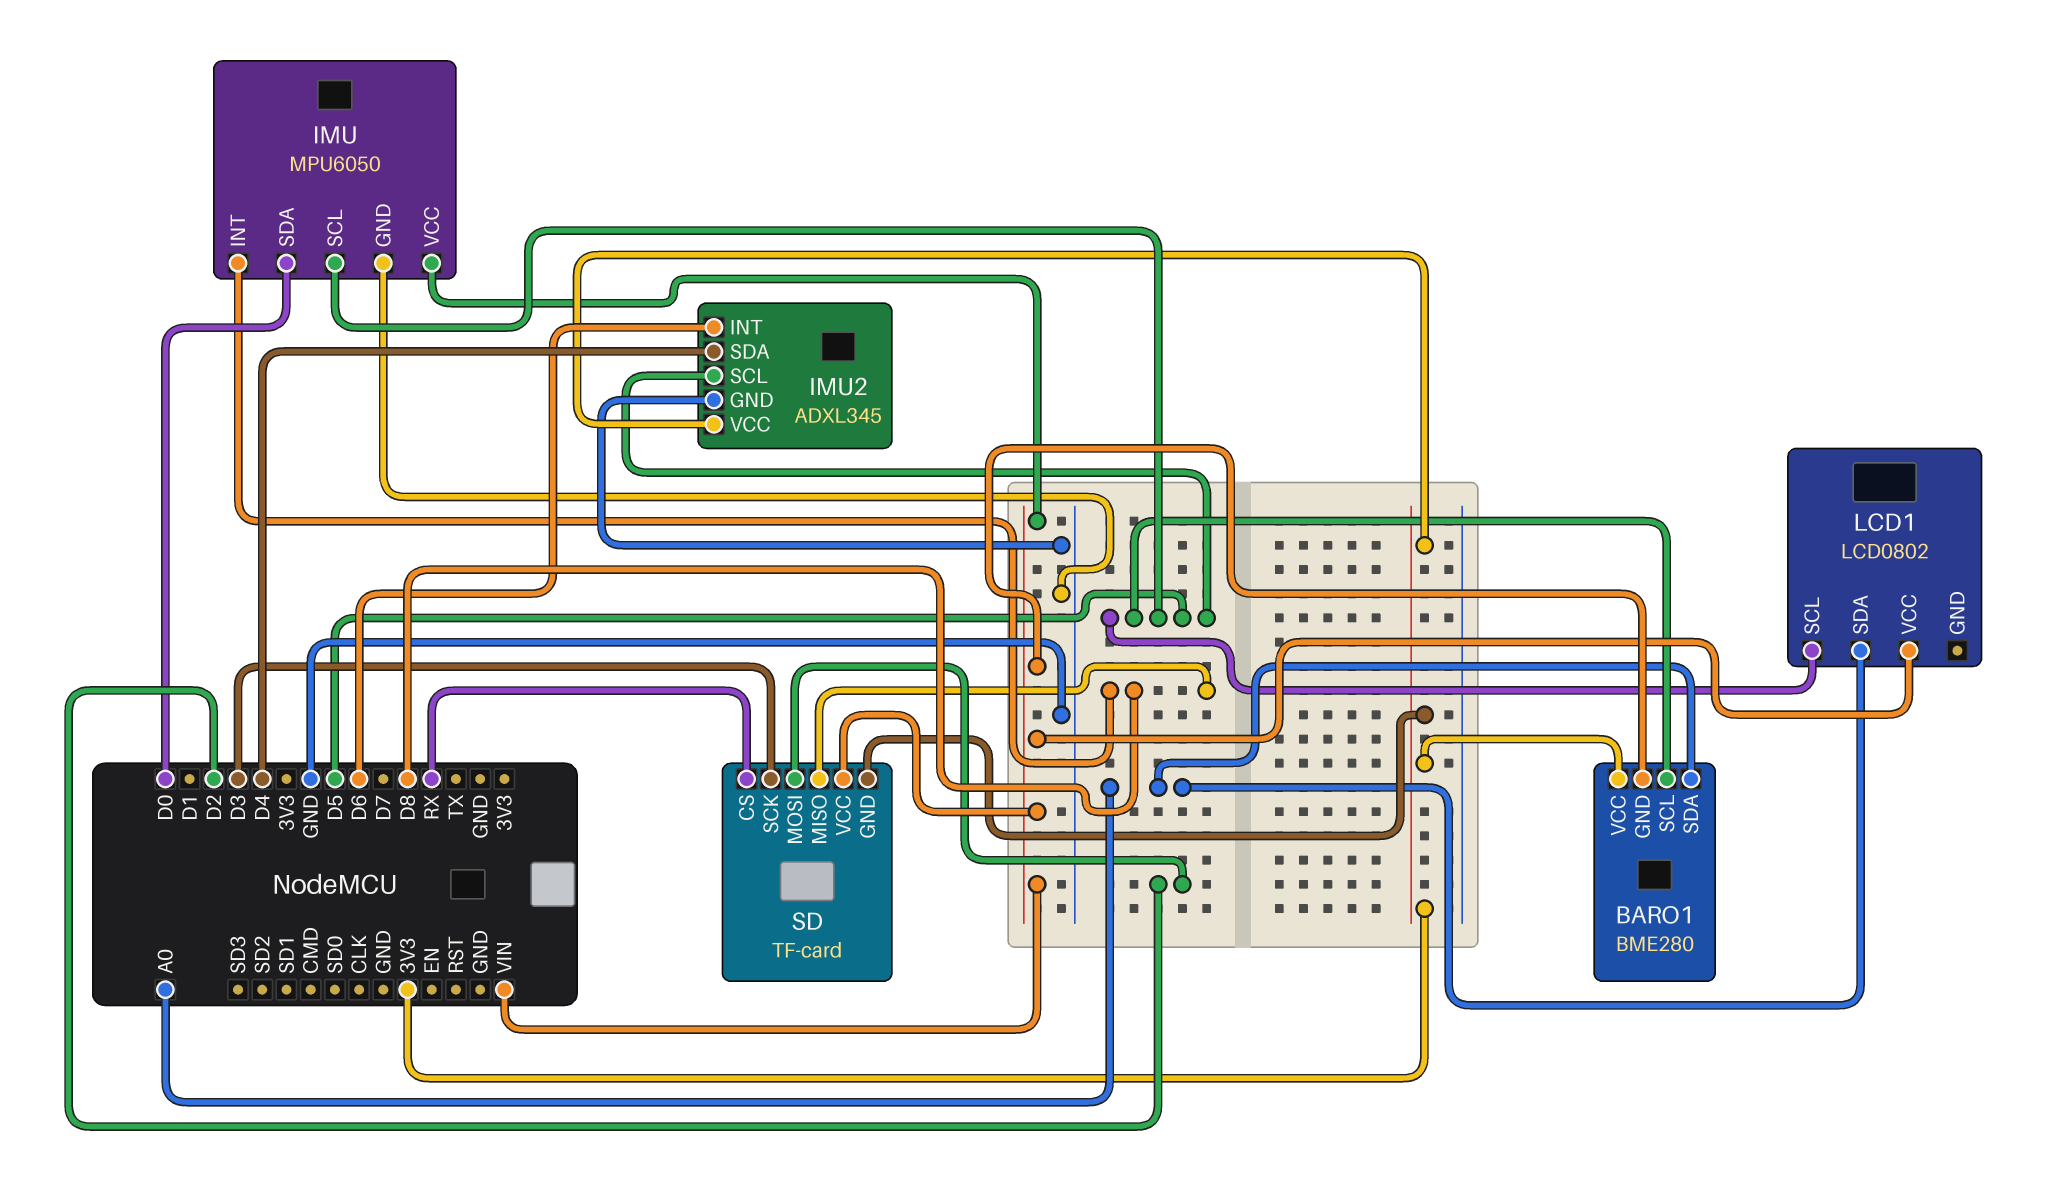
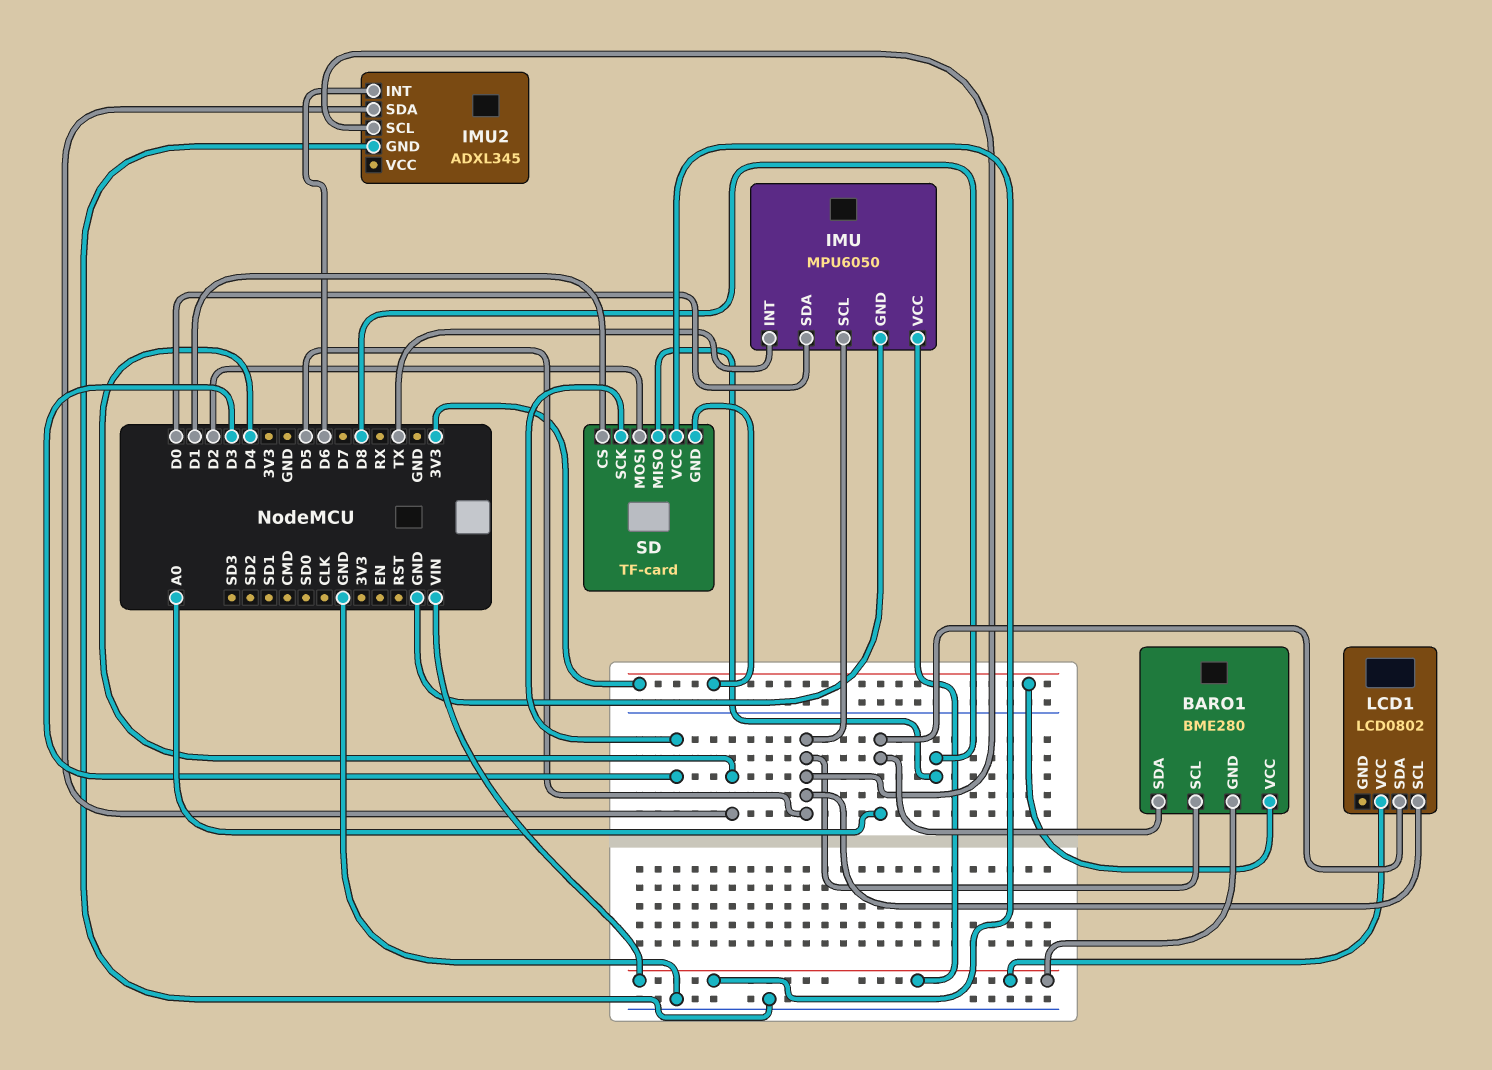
IMU pin INT: D8 -> TX
IMU2 pin VCC: 3V3 -> none
SD pin CS: RX -> D1

